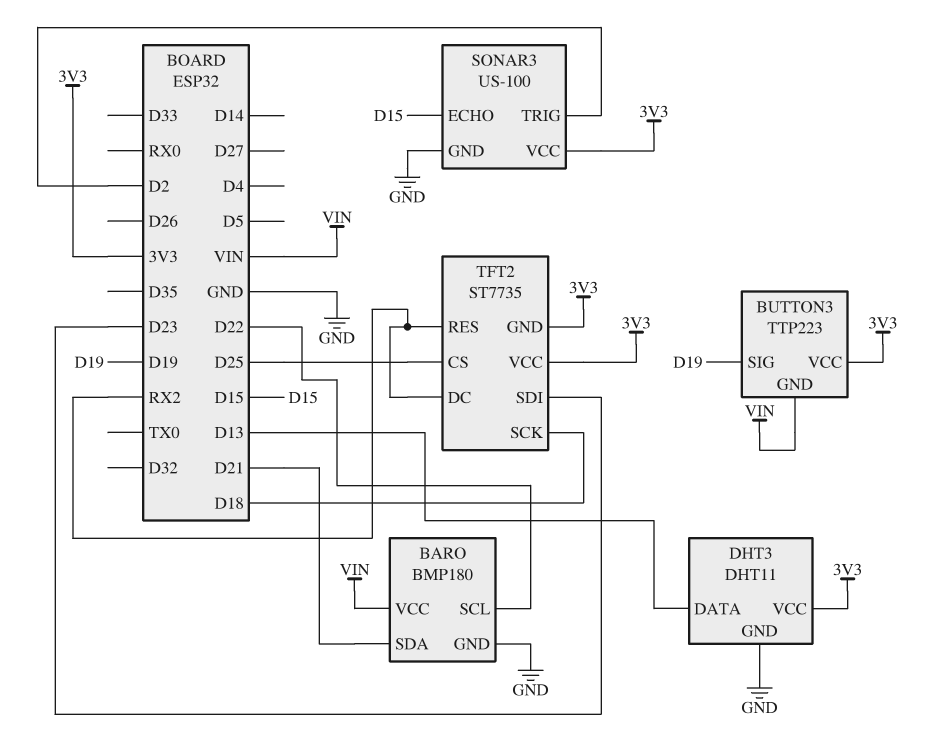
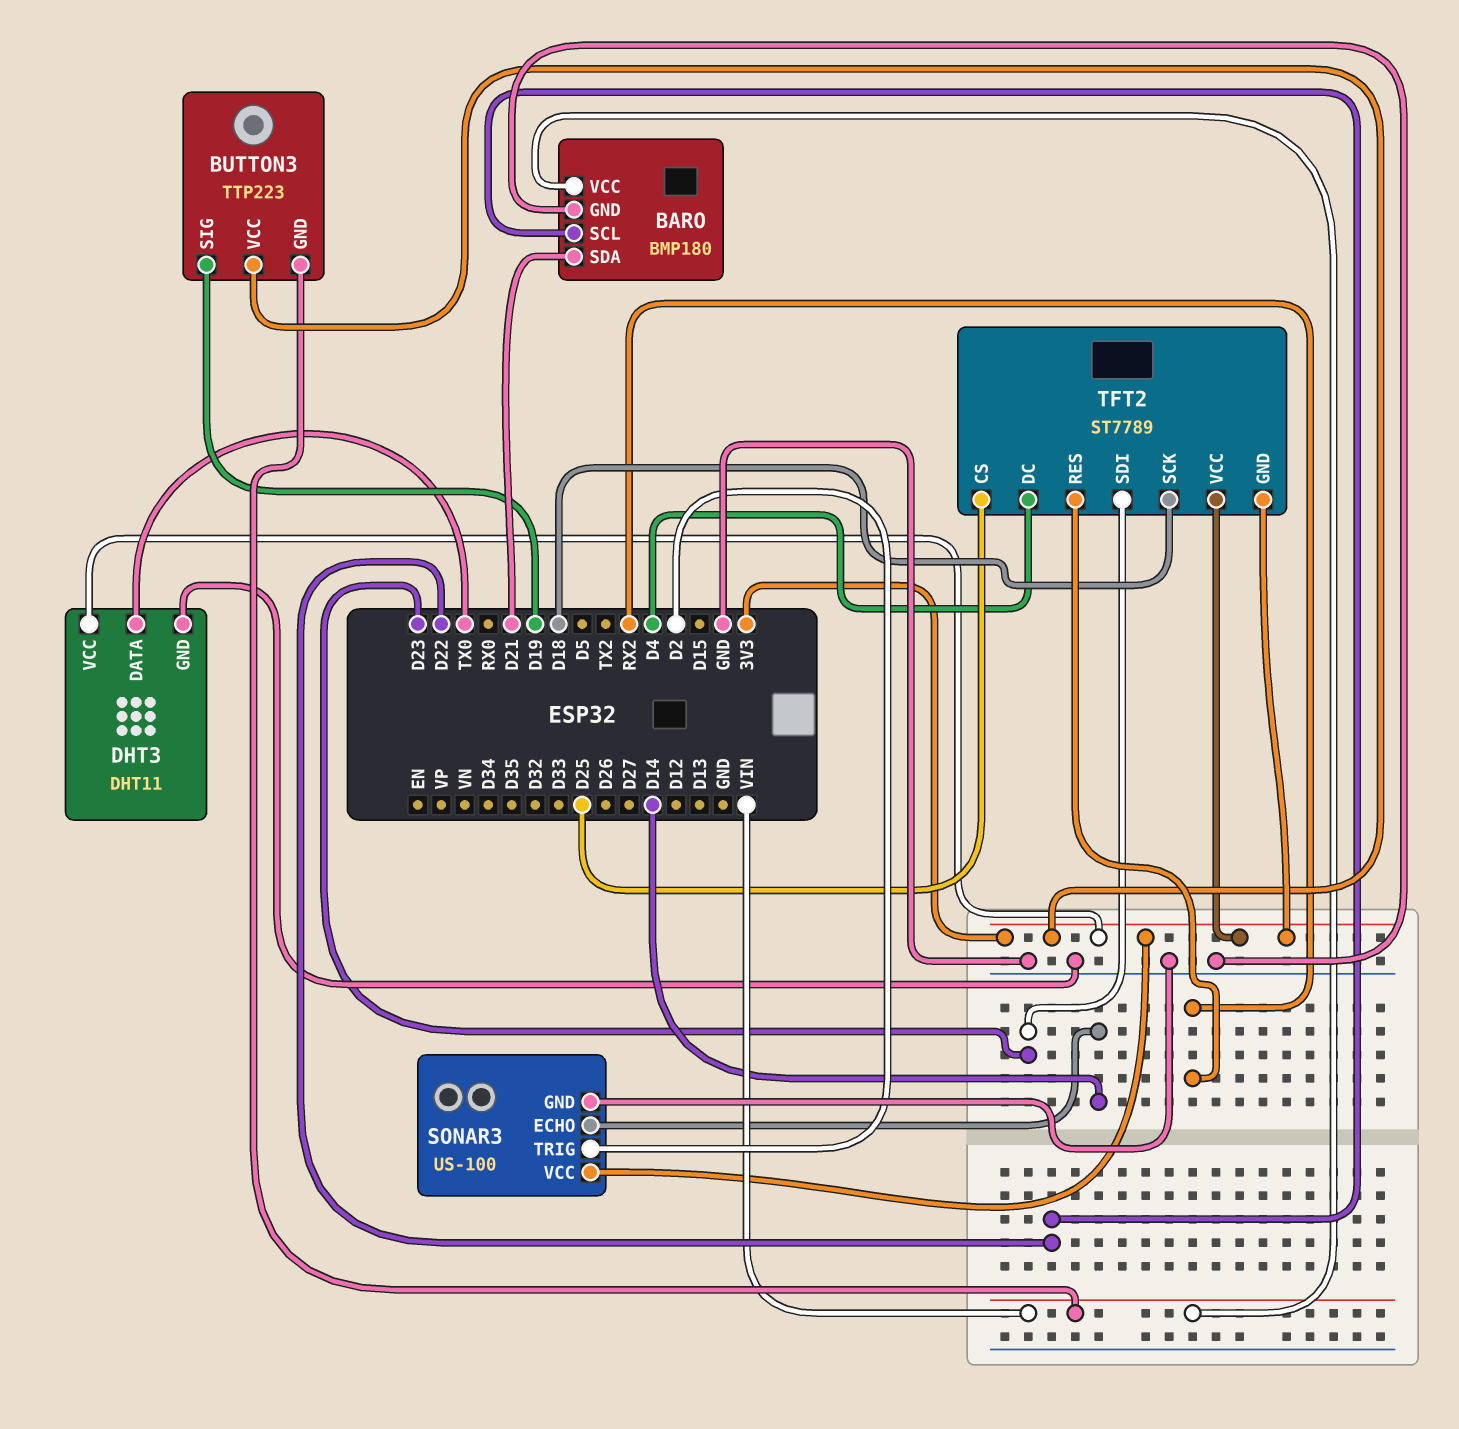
DHT3 pin DATA: D13 -> TX0
SONAR3 pin ECHO: D15 -> D14
TFT2: ST7735 -> ST7789
TFT2 pin DC: RX2 -> D4

